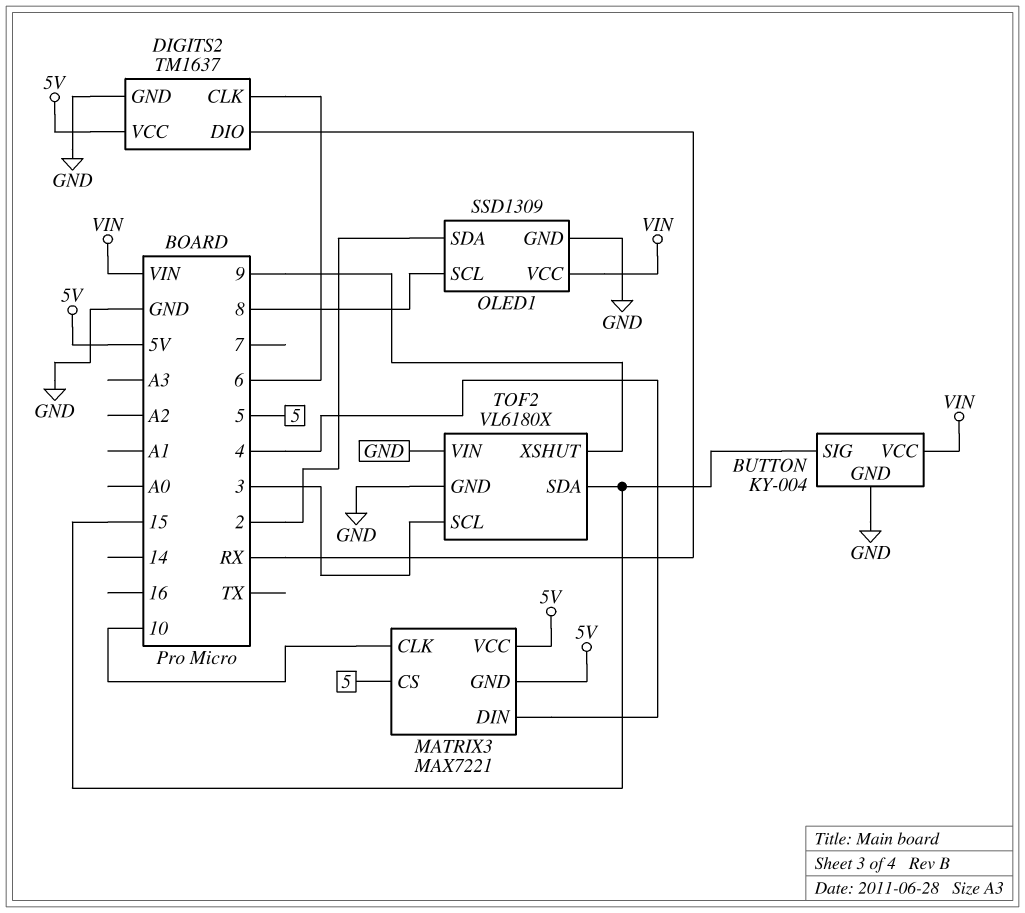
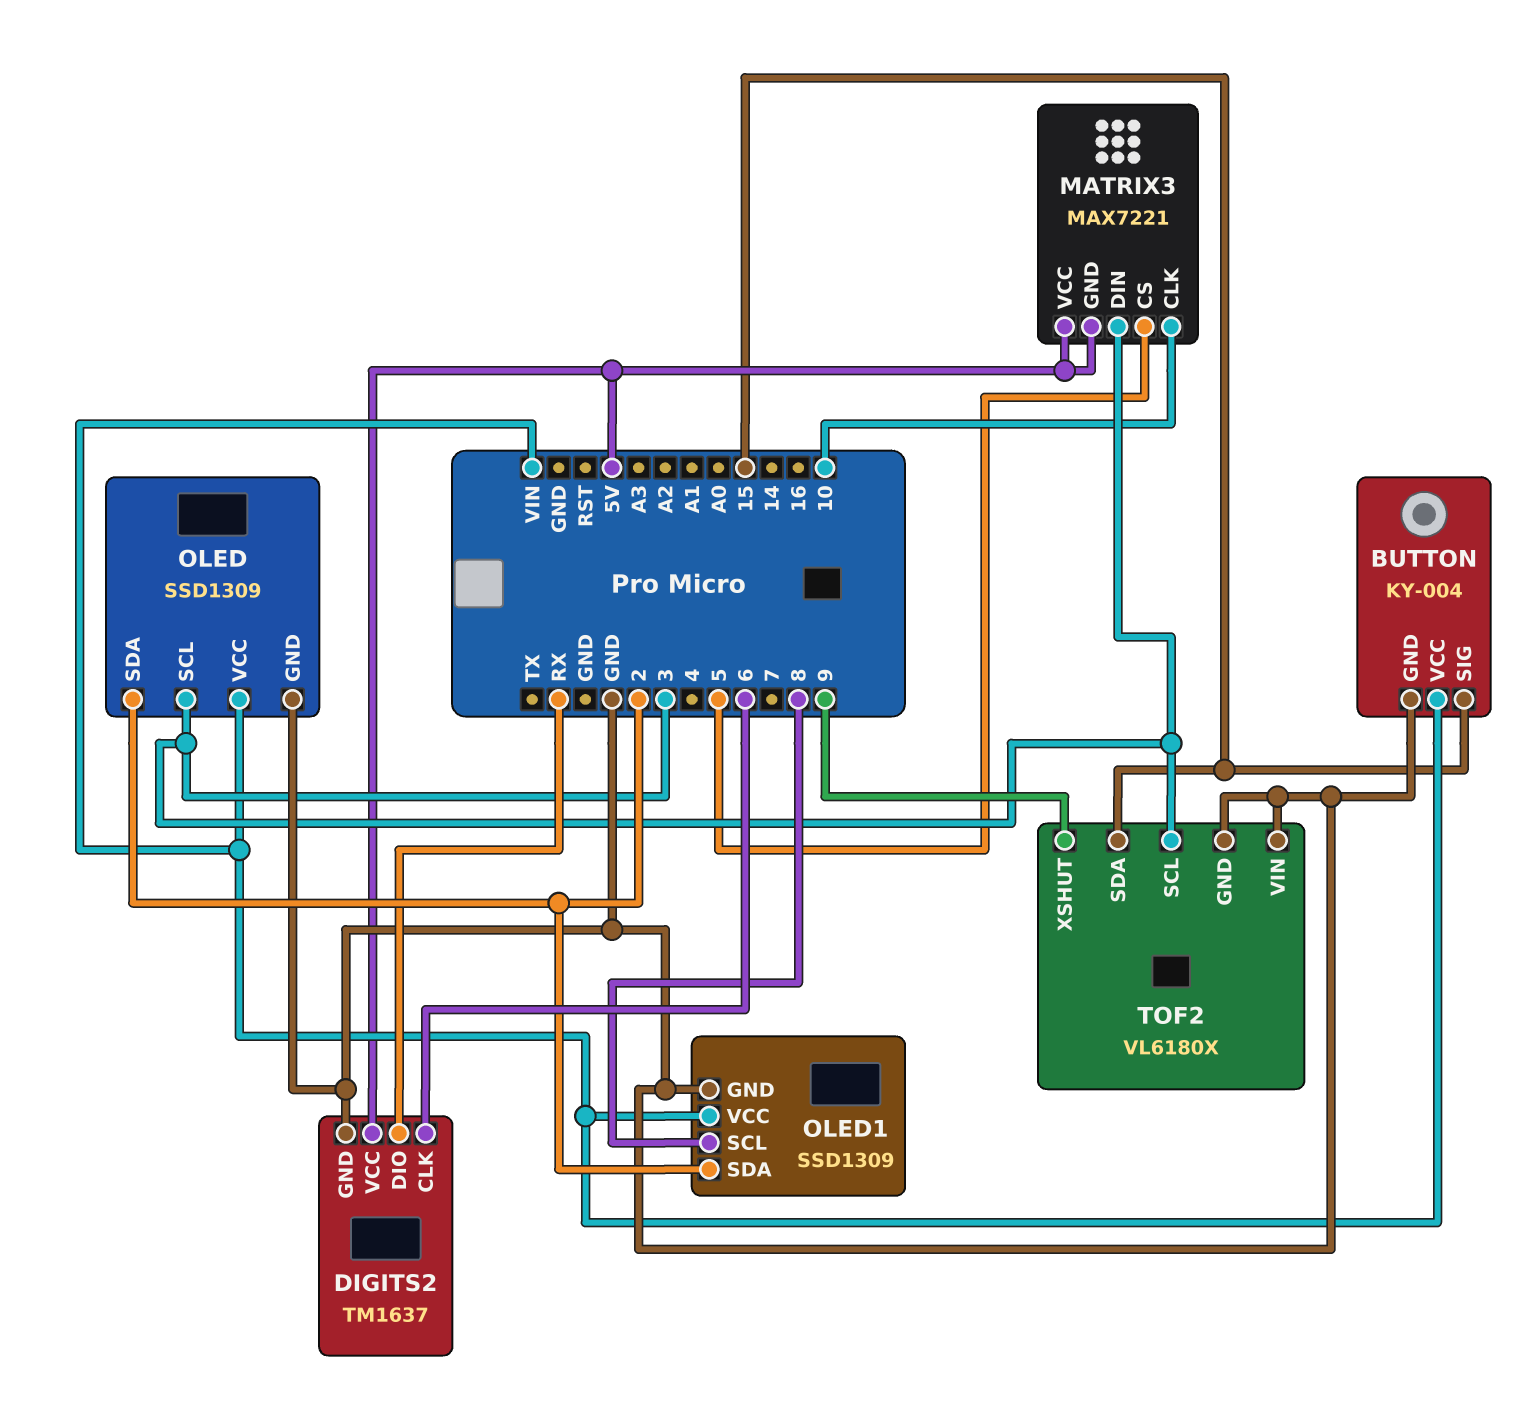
MATRIX3 pin DIN: 4 -> 3
OLED: none -> SSD1309
OLED pin GND: none -> GND
OLED pin SCL: none -> 3
OLED pin SDA: none -> 2
OLED pin VCC: none -> VIN

